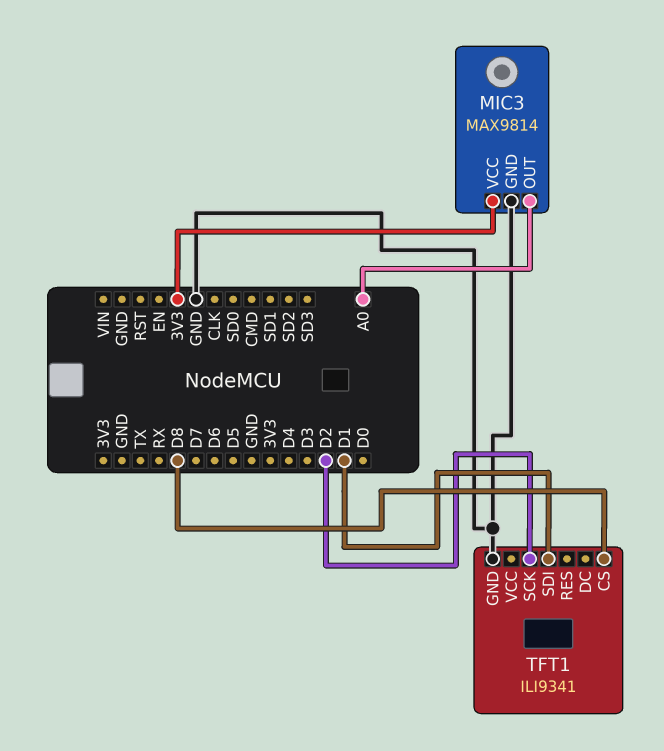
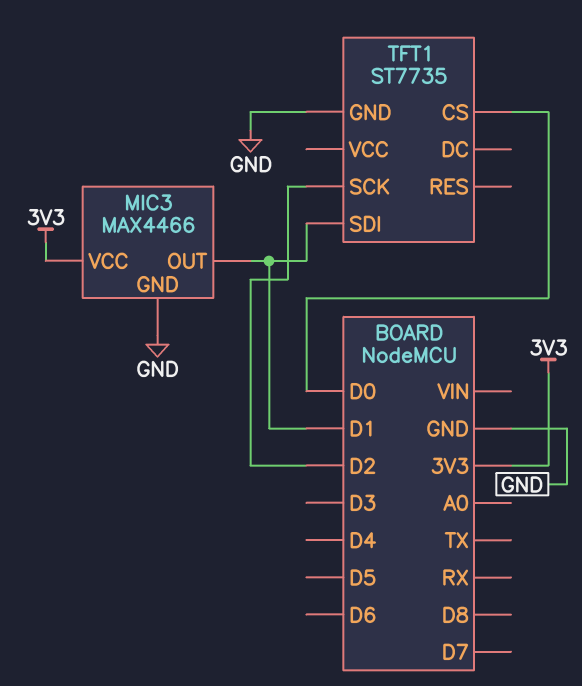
MIC3: MAX9814 -> MAX4466
MIC3 pin OUT: A0 -> D1
TFT1: ILI9341 -> ST7735
TFT1 pin CS: D8 -> D0

